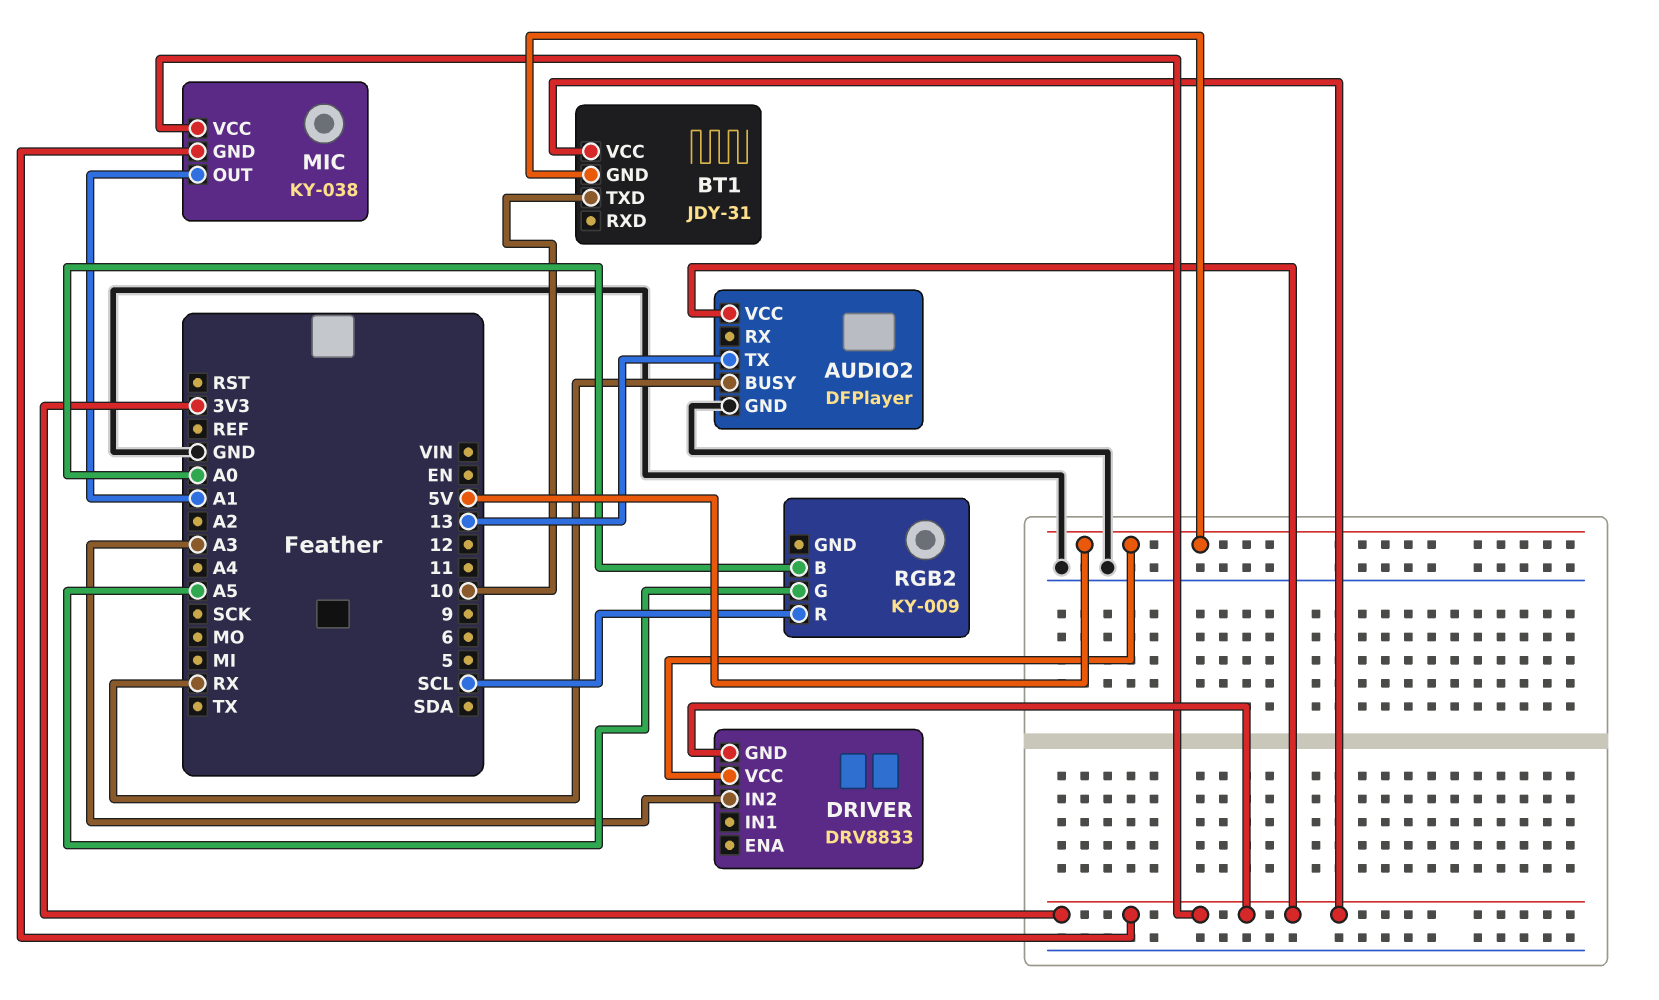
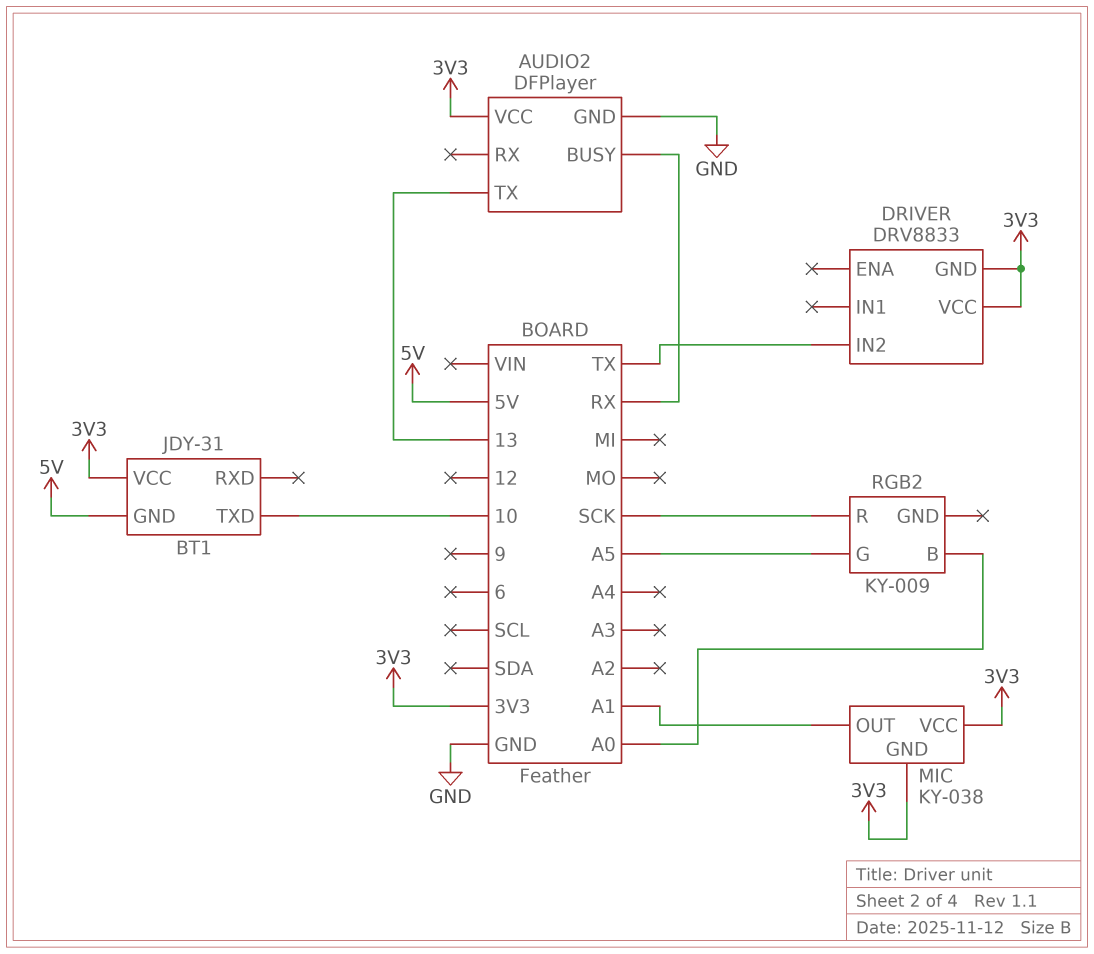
DRIVER pin IN2: A3 -> TX
DRIVER pin VCC: 5V -> 3V3
RGB2 pin R: SCL -> SCK

